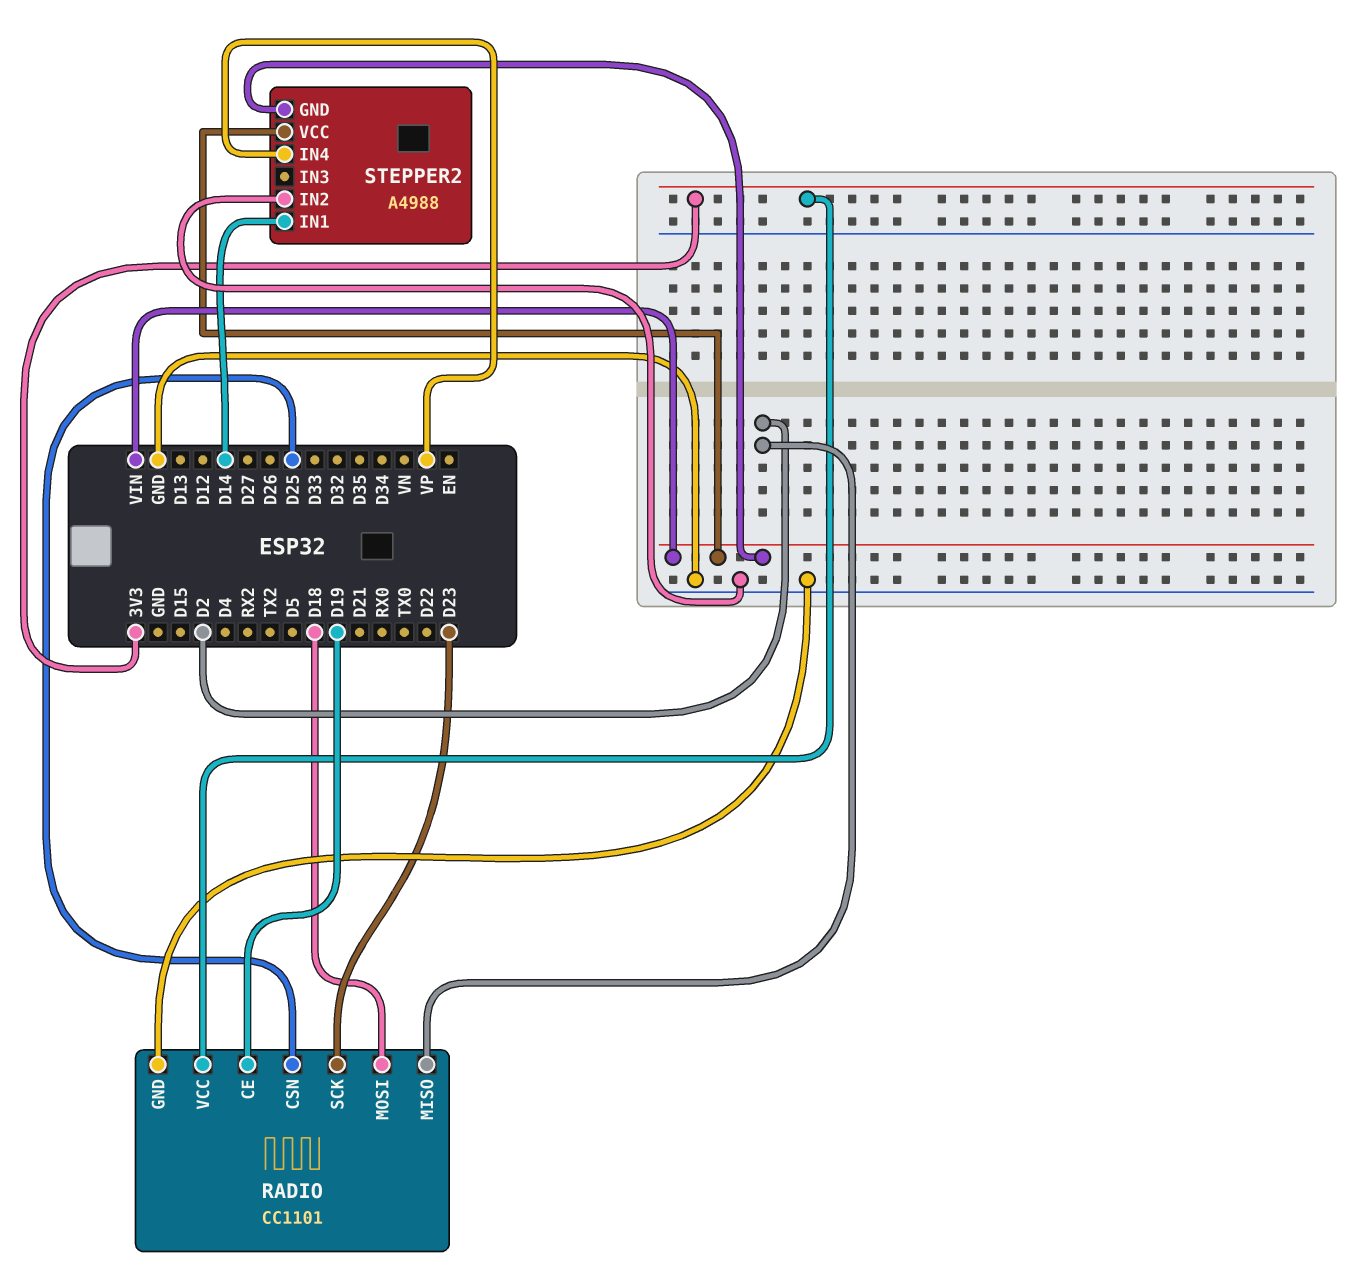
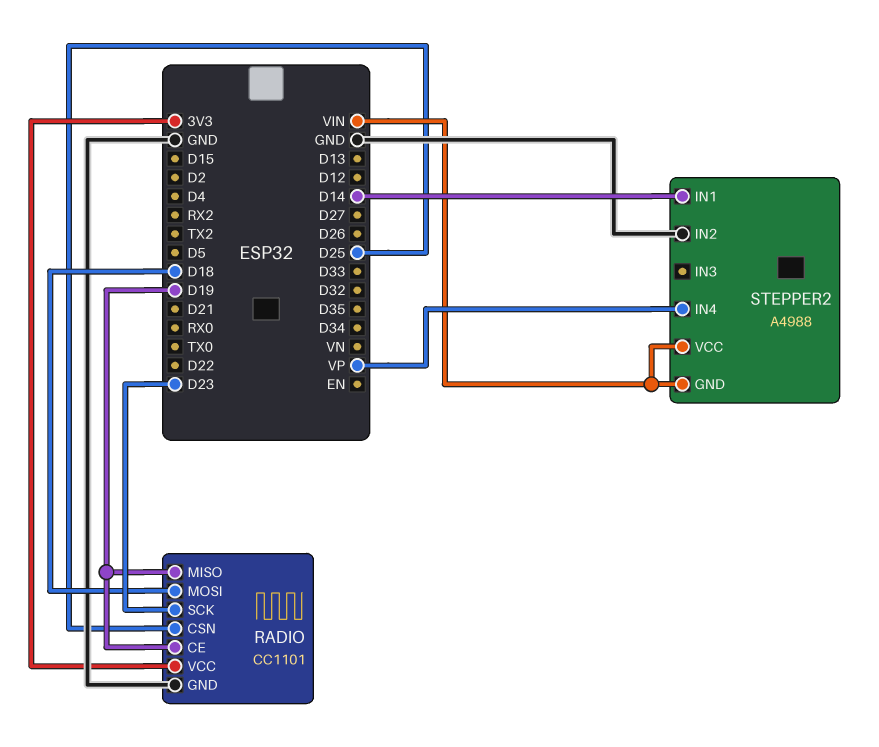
RADIO pin MISO: D2 -> D19

